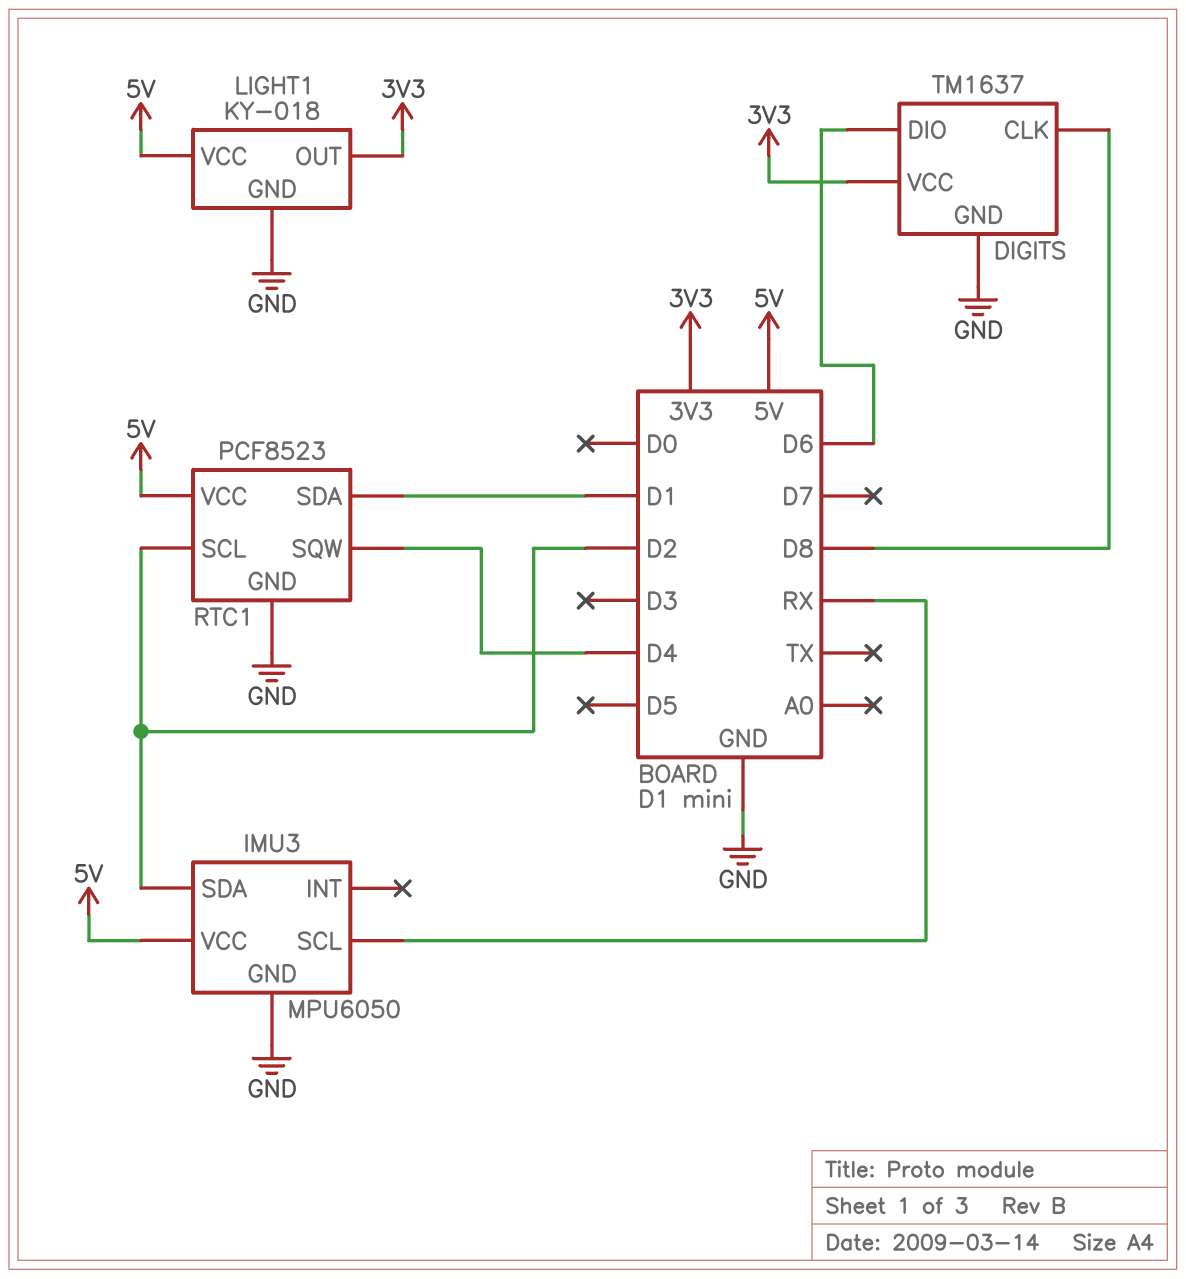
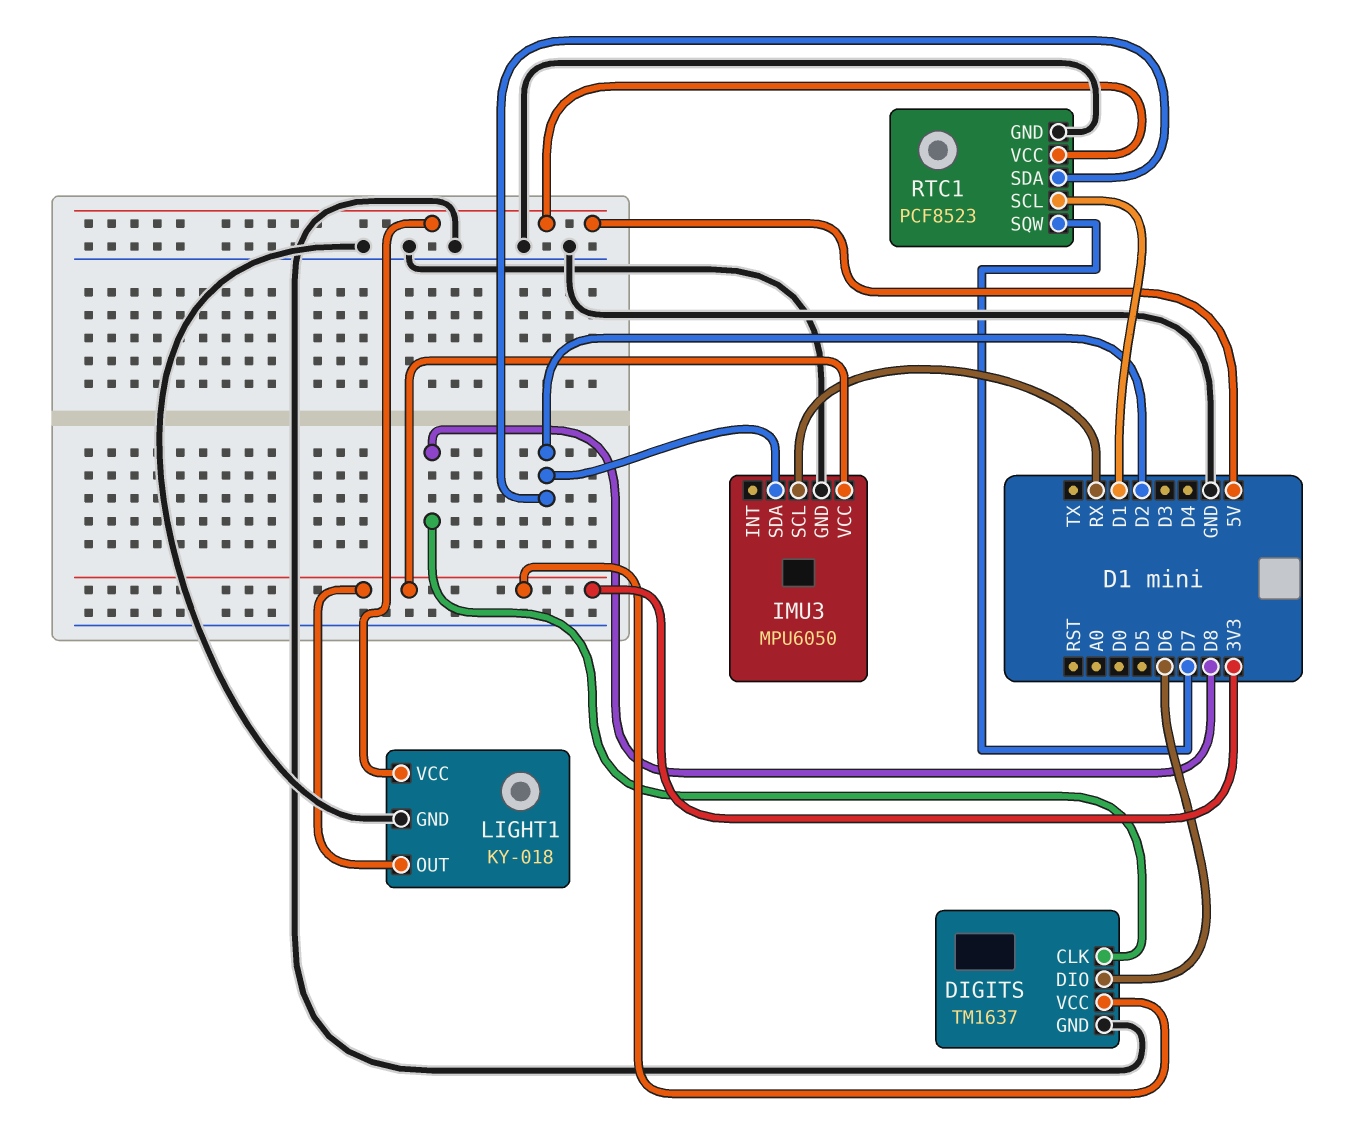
IMU3 pin VCC: 5V -> 3V3
RTC1 pin SCL: D2 -> D1
RTC1 pin SDA: D1 -> D2
RTC1 pin SQW: D4 -> D7

